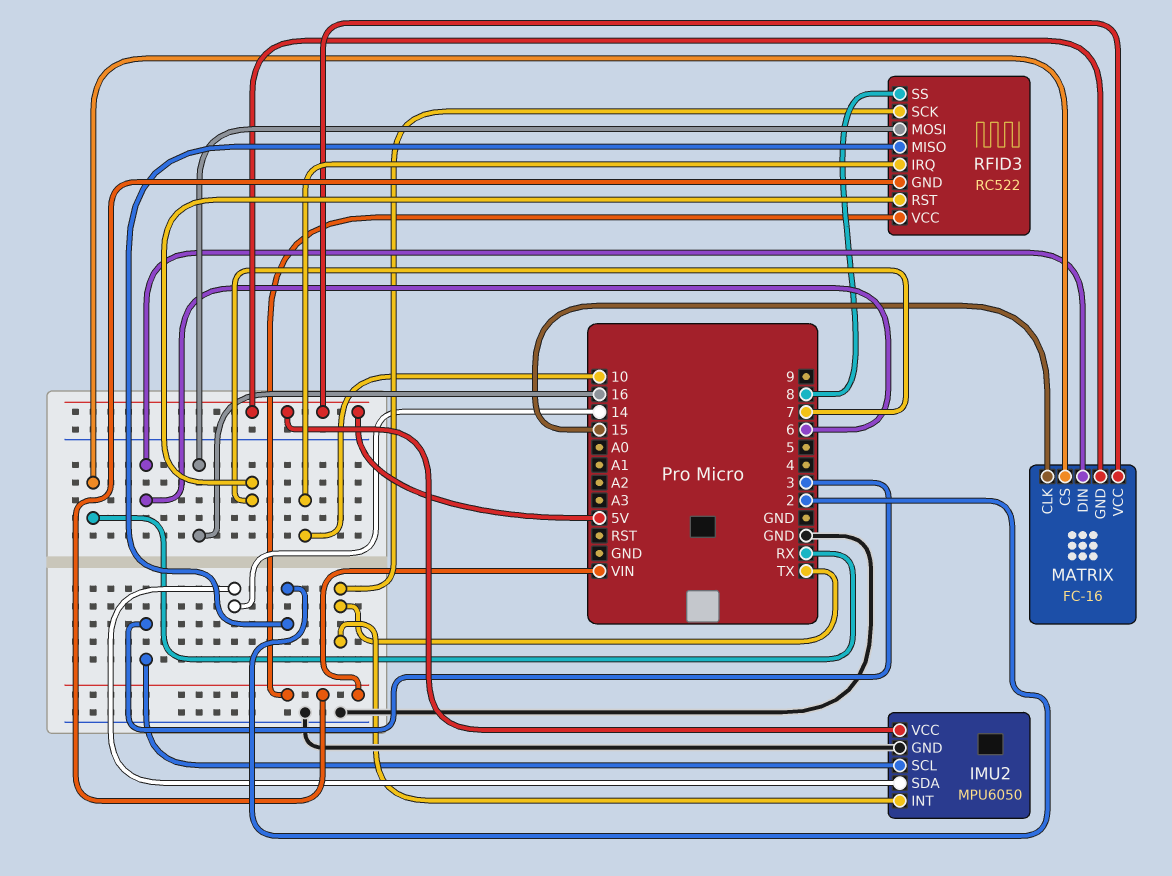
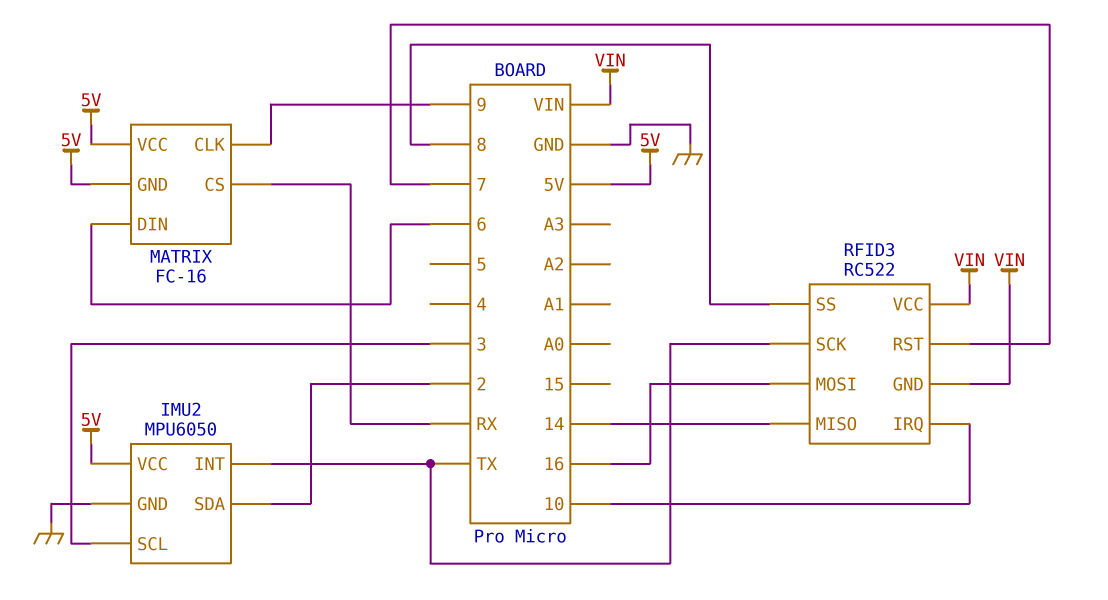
IMU2 pin SDA: 14 -> 2
MATRIX pin CLK: 15 -> 9
RFID3 pin MISO: 2 -> 14

